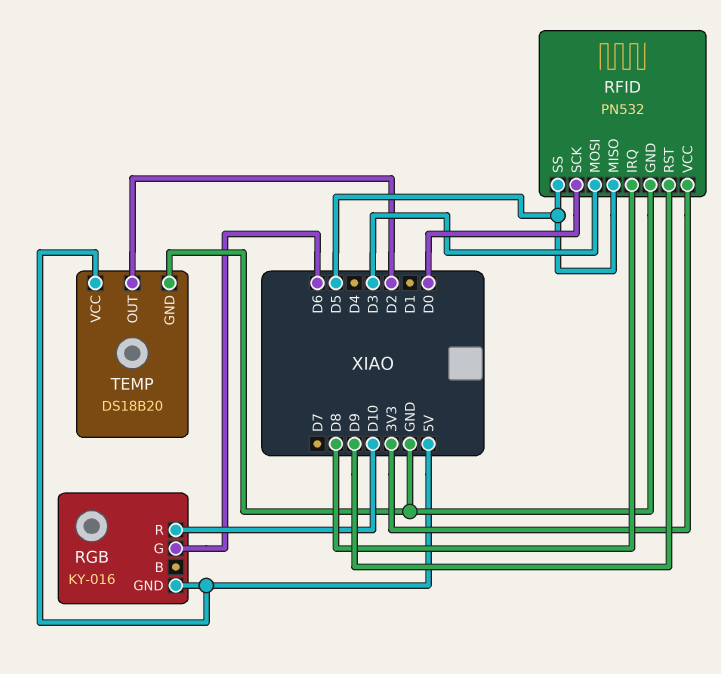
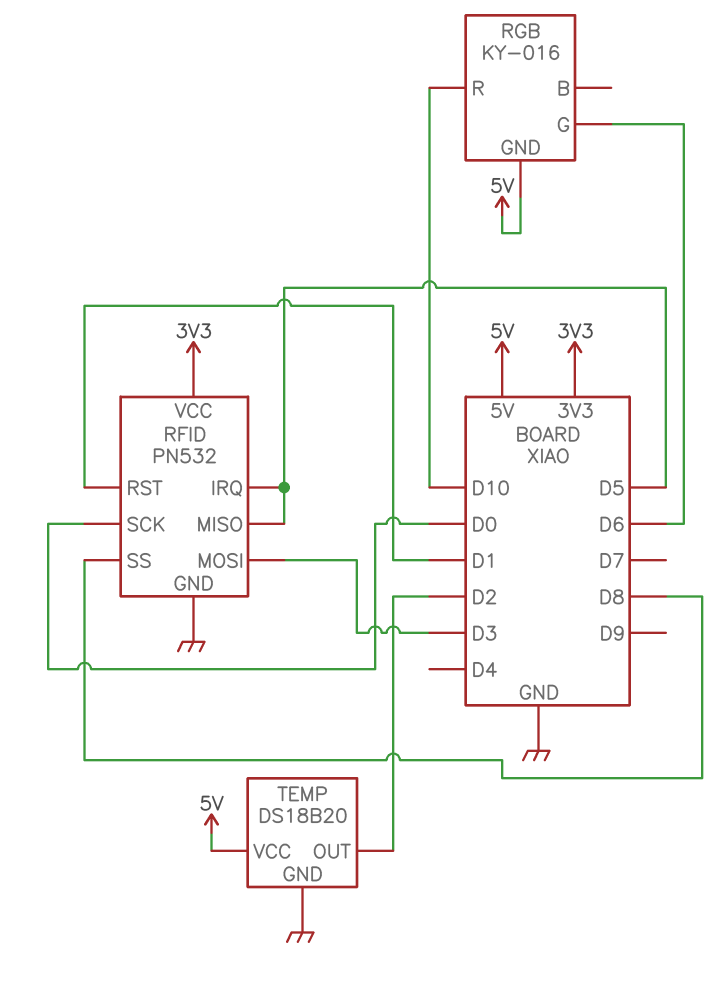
RFID pin IRQ: D8 -> D5
RFID pin RST: D9 -> D1
RFID pin SS: D5 -> D8

